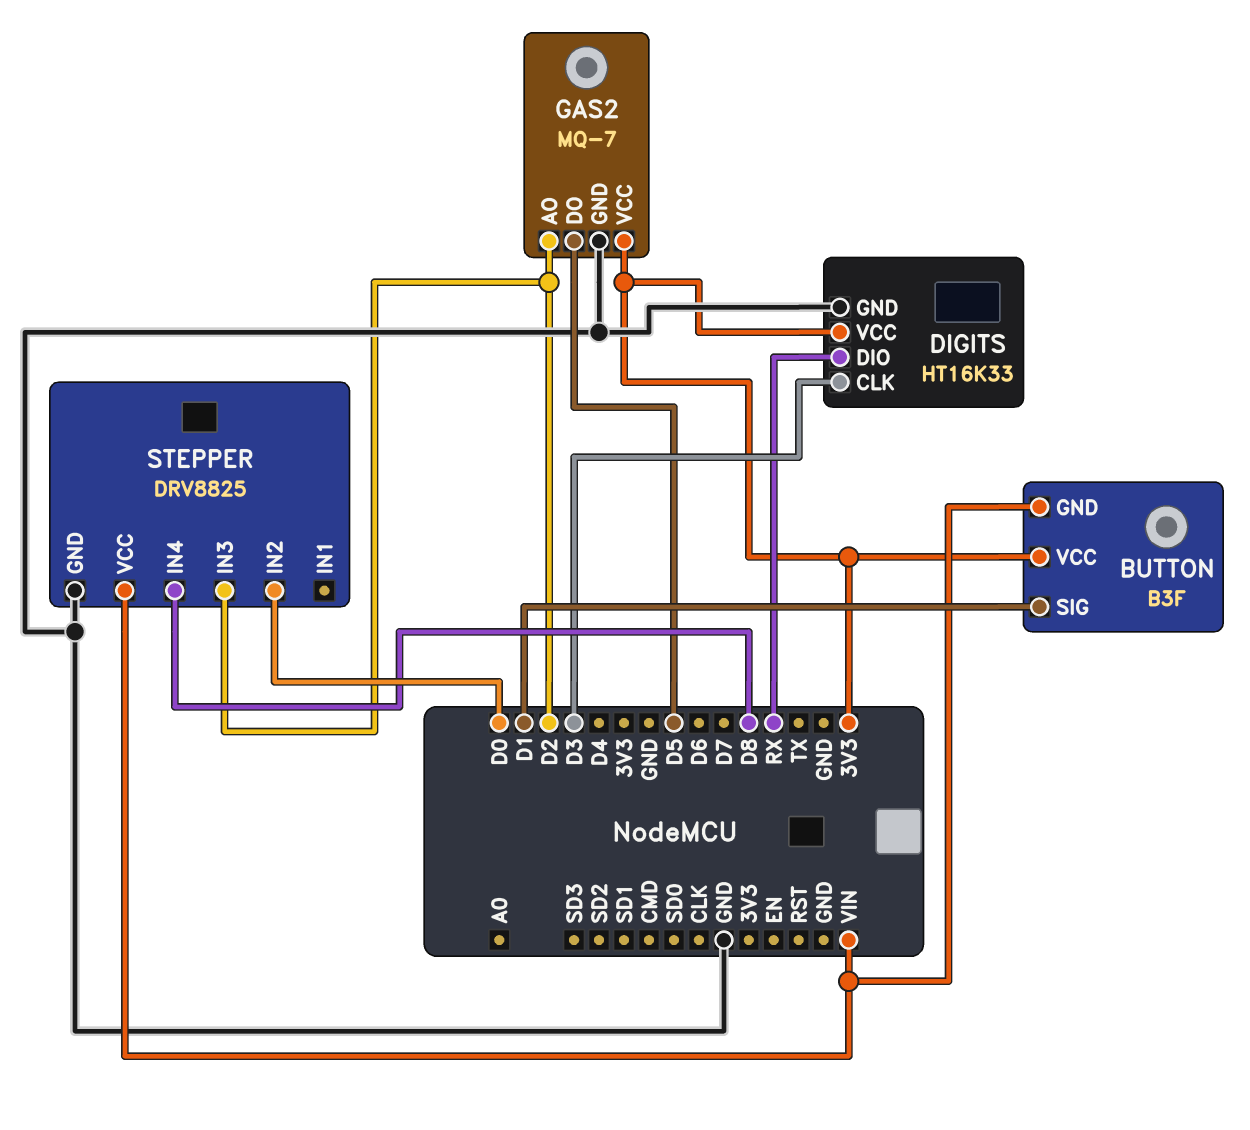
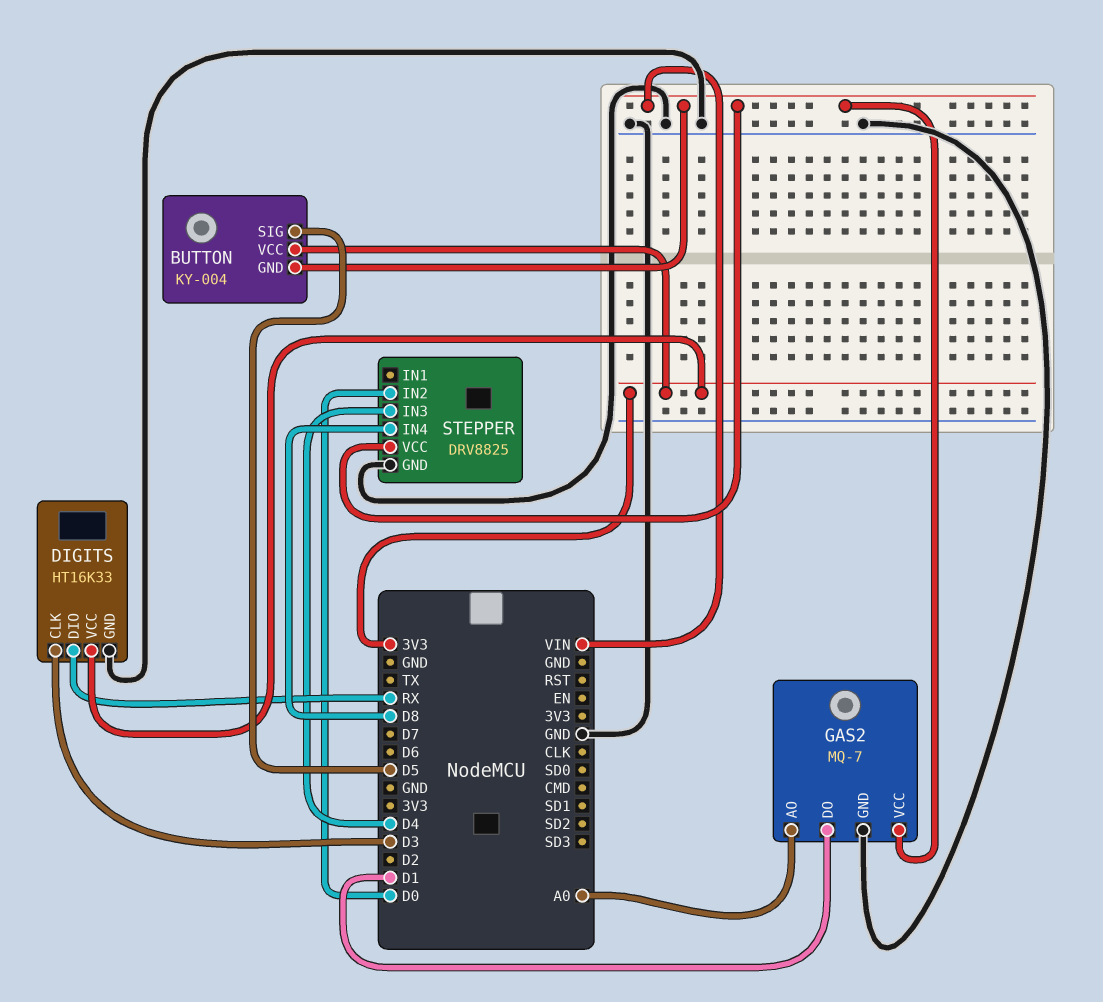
BUTTON: B3F -> KY-004
BUTTON pin SIG: D1 -> D5
GAS2 pin AO: D2 -> A0
GAS2 pin DO: D5 -> D1
GAS2 pin VCC: 3V3 -> VIN
STEPPER pin IN3: D2 -> D4

